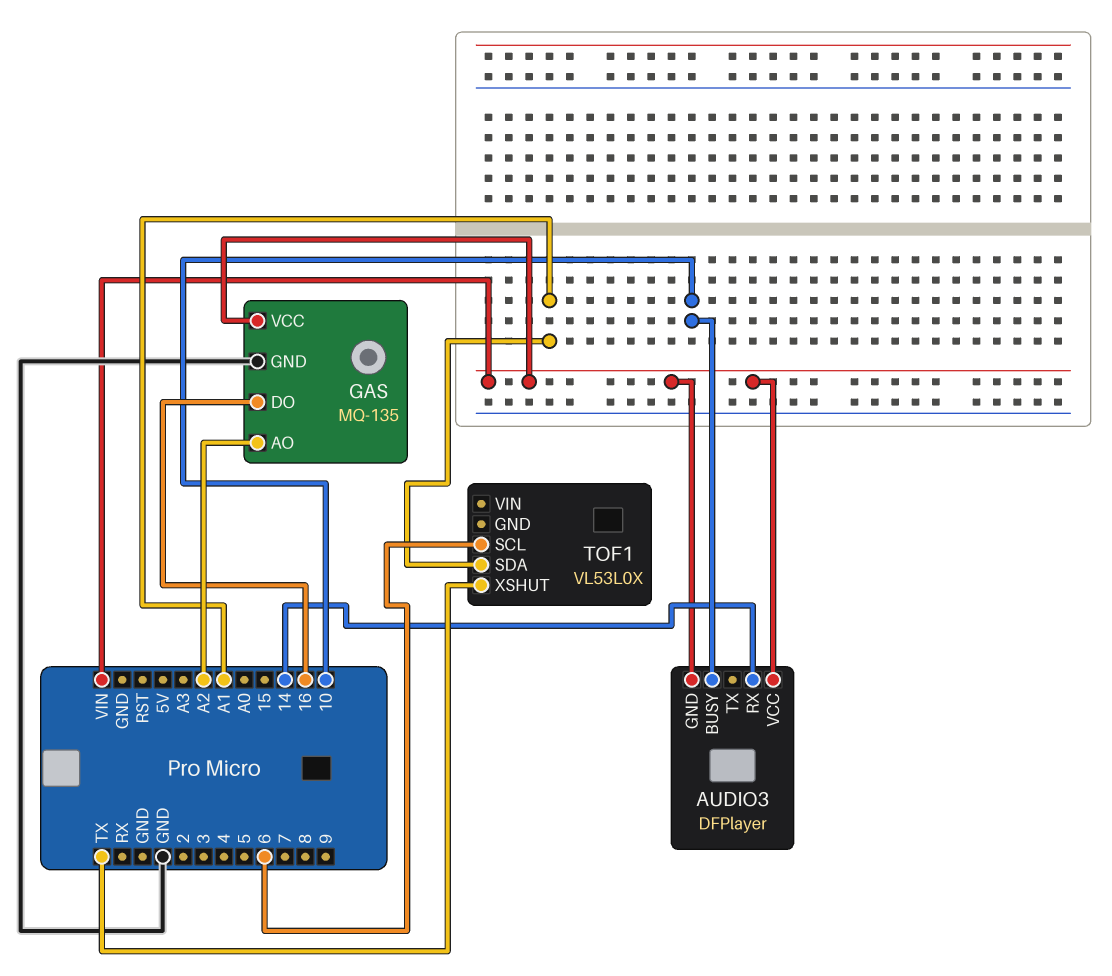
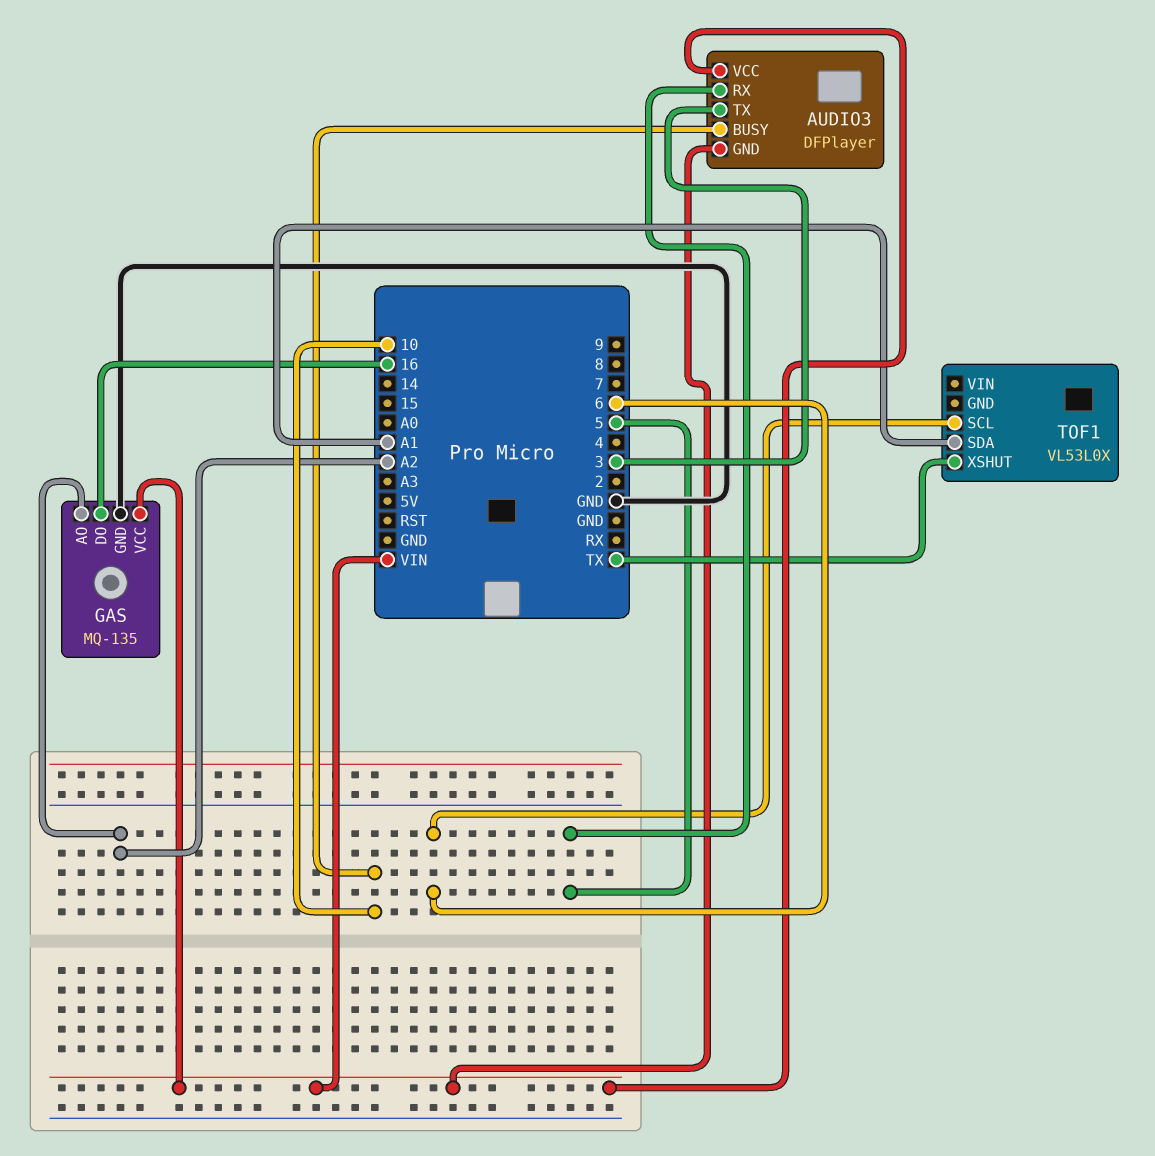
AUDIO3 pin RX: 14 -> 5
AUDIO3 pin TX: none -> 3

